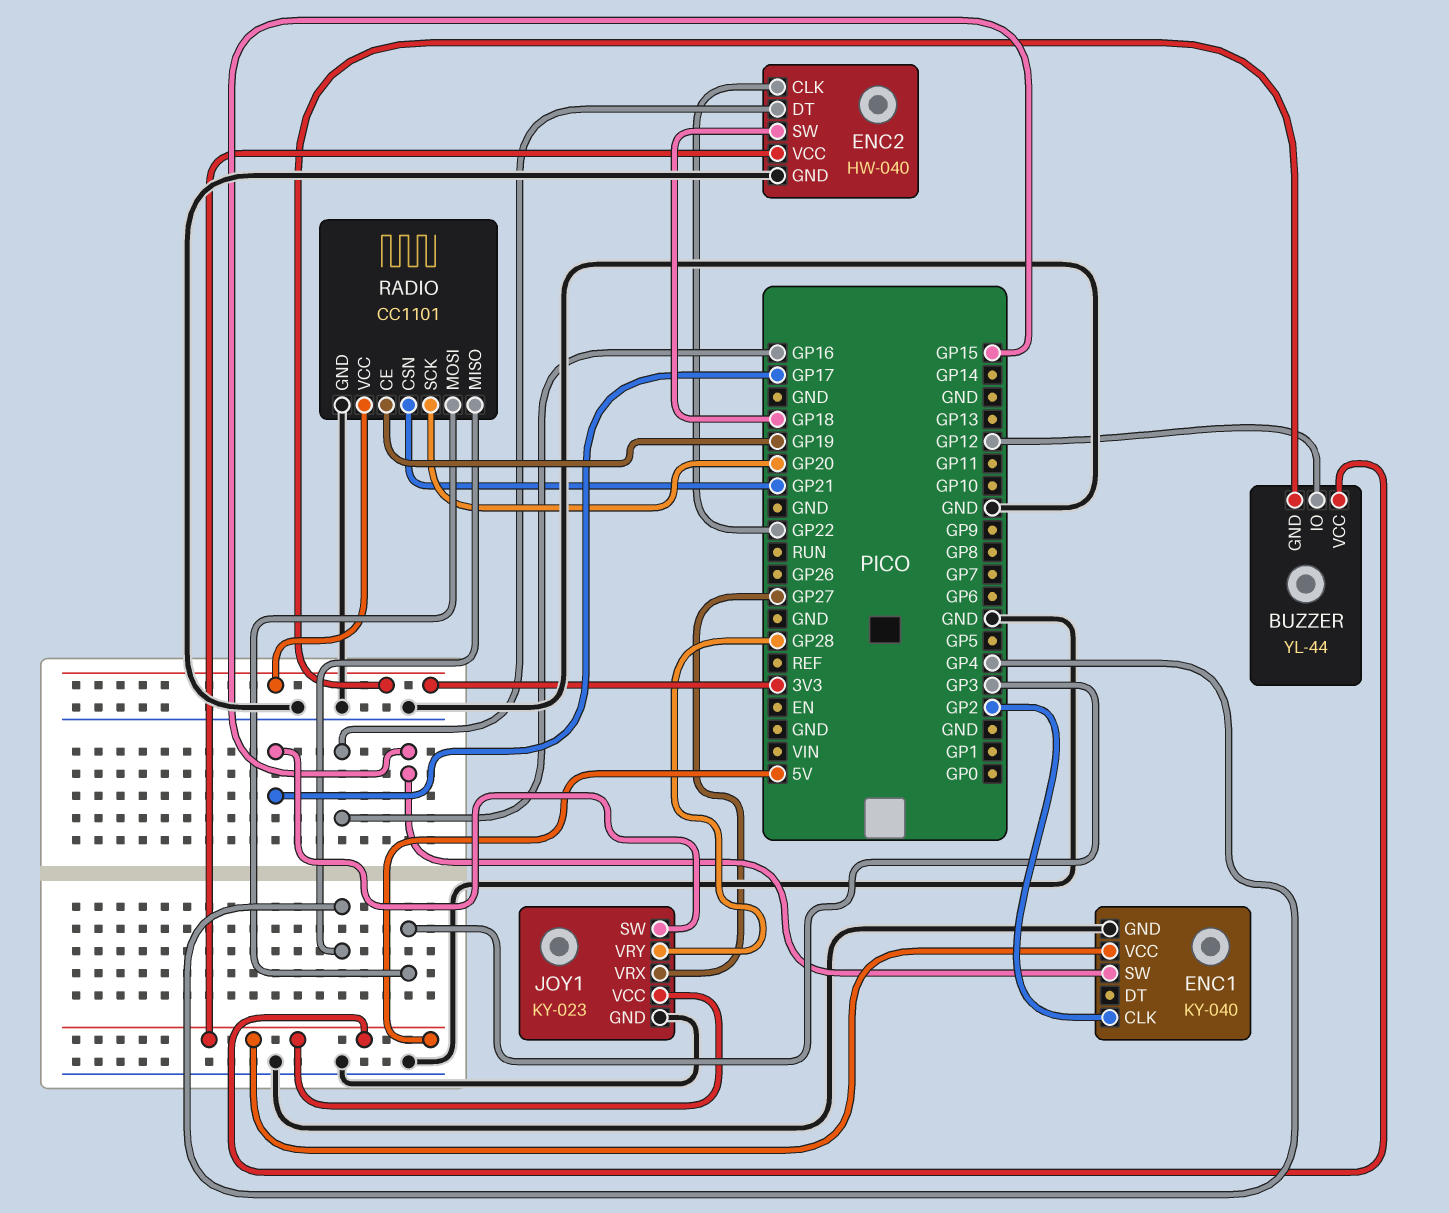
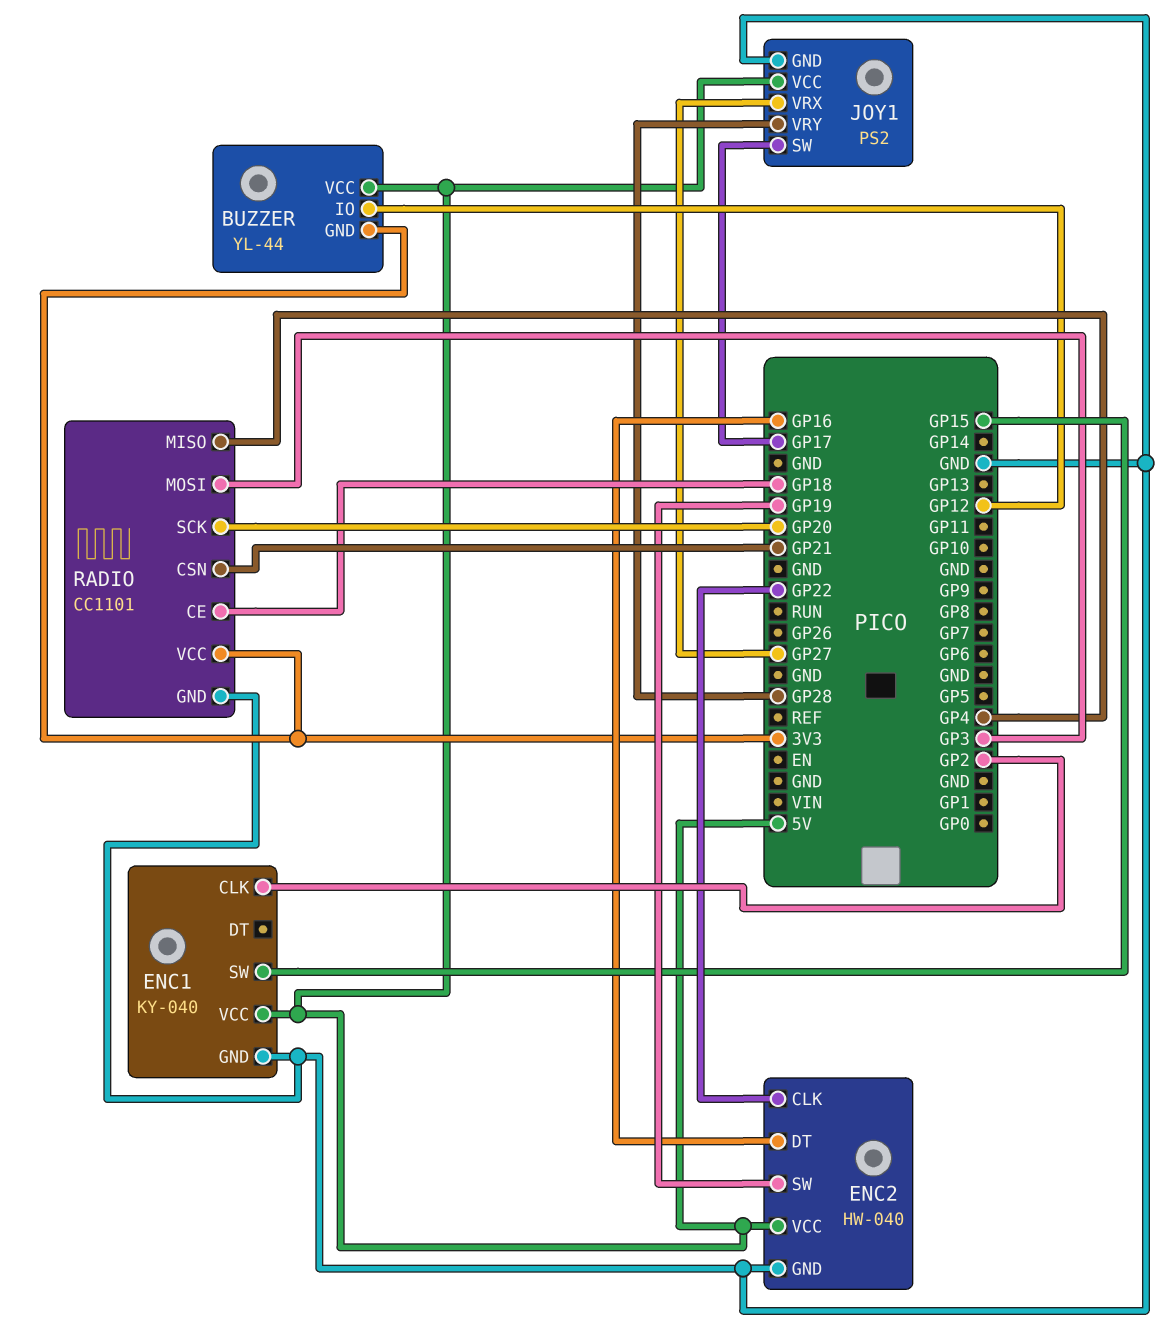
ENC2 pin SW: GP18 -> GP19
JOY1: KY-023 -> PS2
RADIO pin CE: GP19 -> GP18

